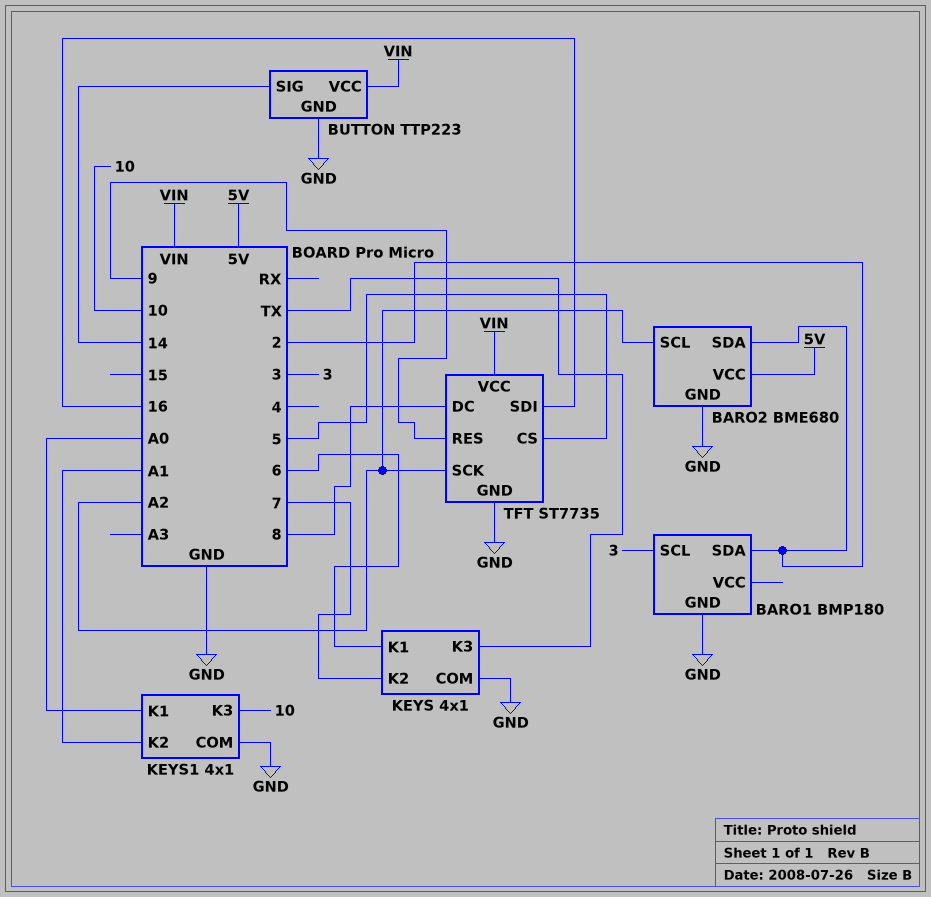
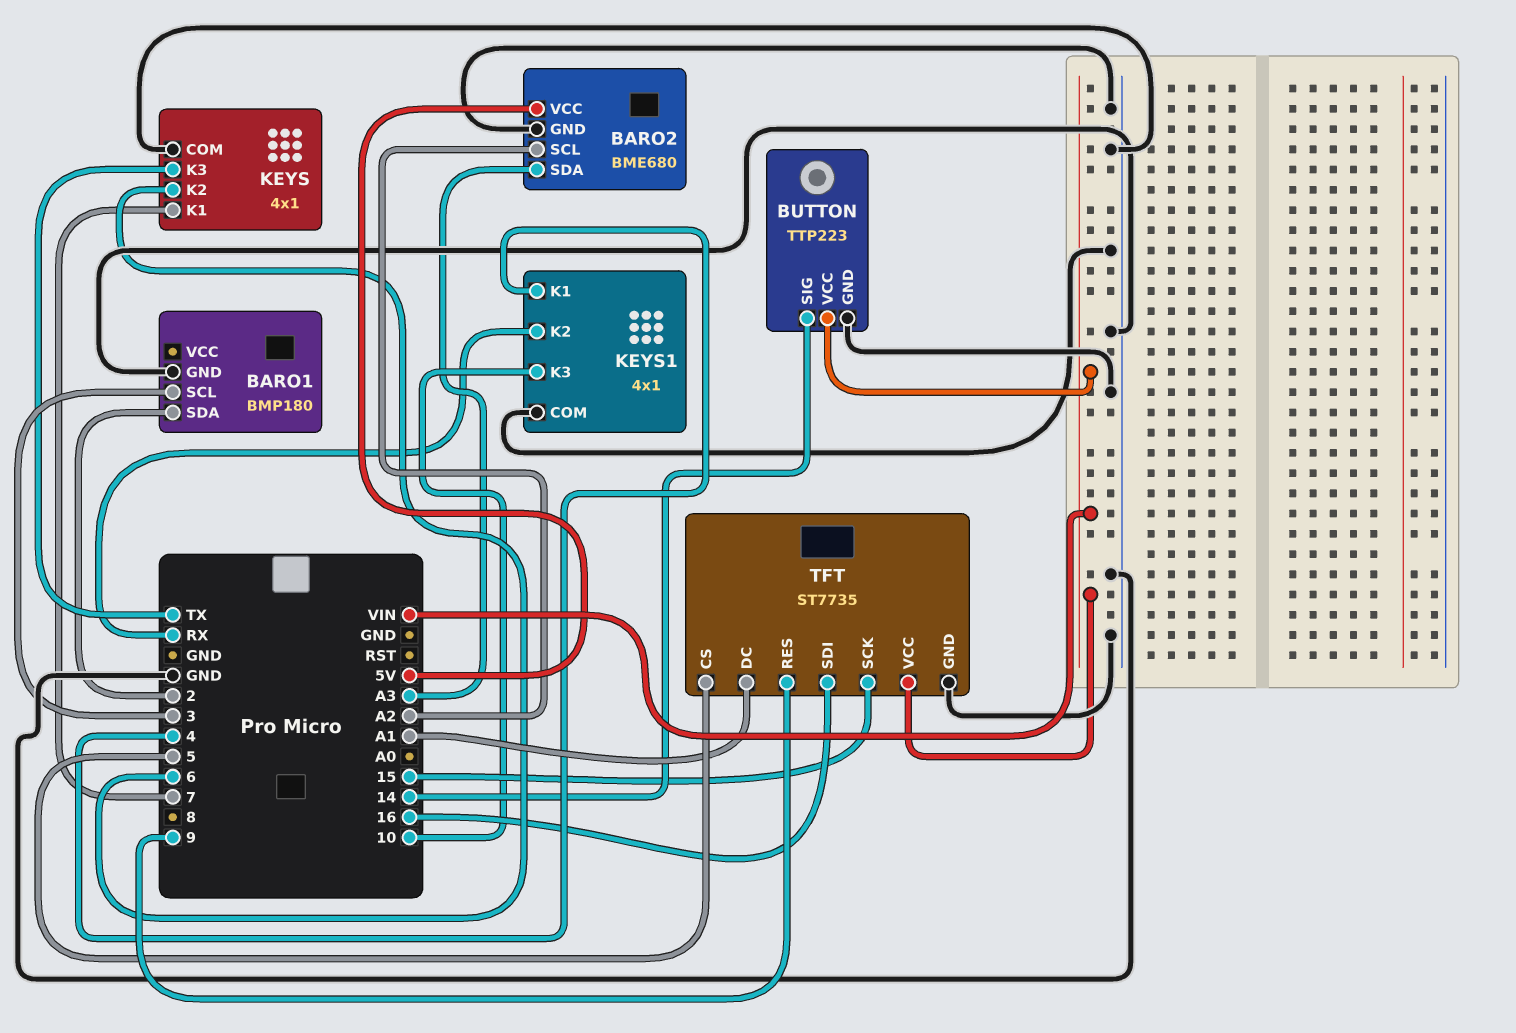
BARO2 pin SDA: 2 -> A3
KEYS pin K1: 6 -> 7
KEYS pin K2: 7 -> 6
KEYS1 pin K1: A0 -> 4
KEYS1 pin K2: A1 -> RX
TFT pin DC: 8 -> A1
TFT pin SCK: A2 -> 15

